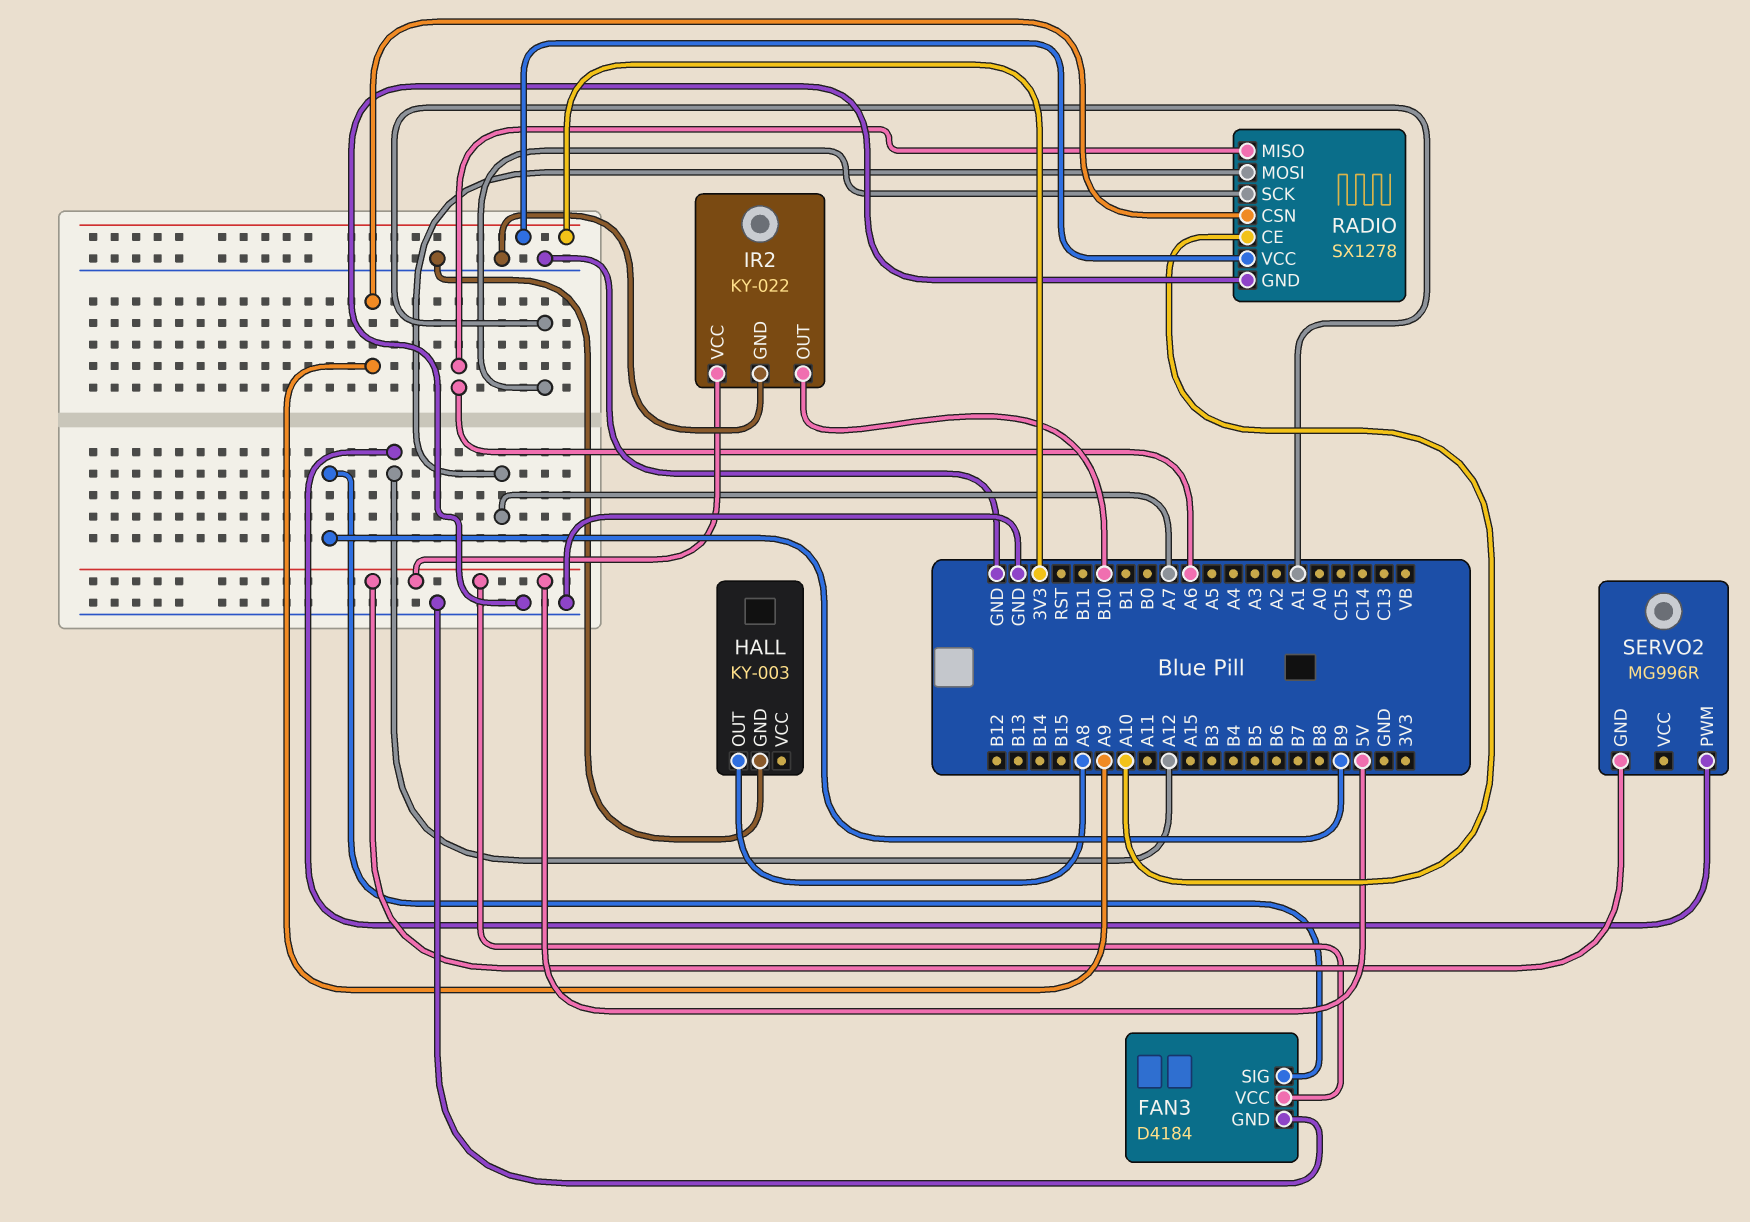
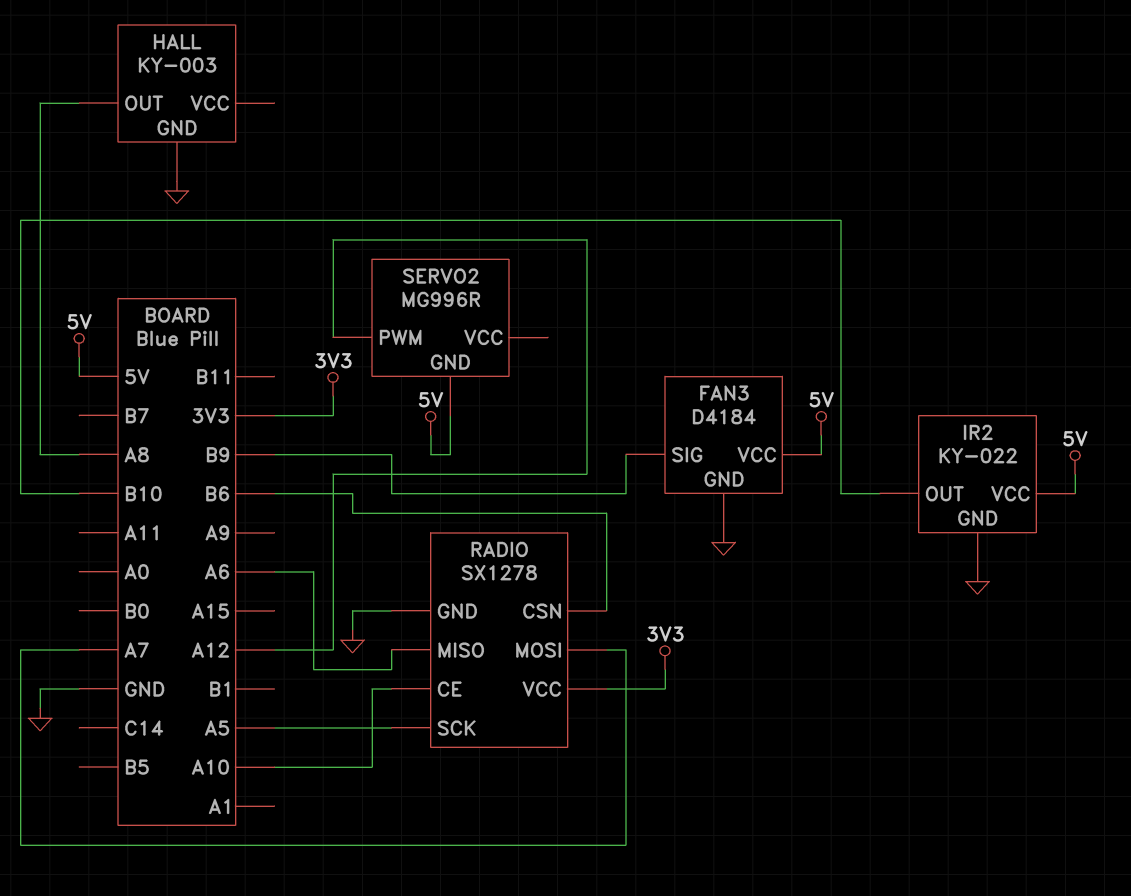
RADIO pin CSN: A9 -> B6
RADIO pin SCK: A1 -> A5

